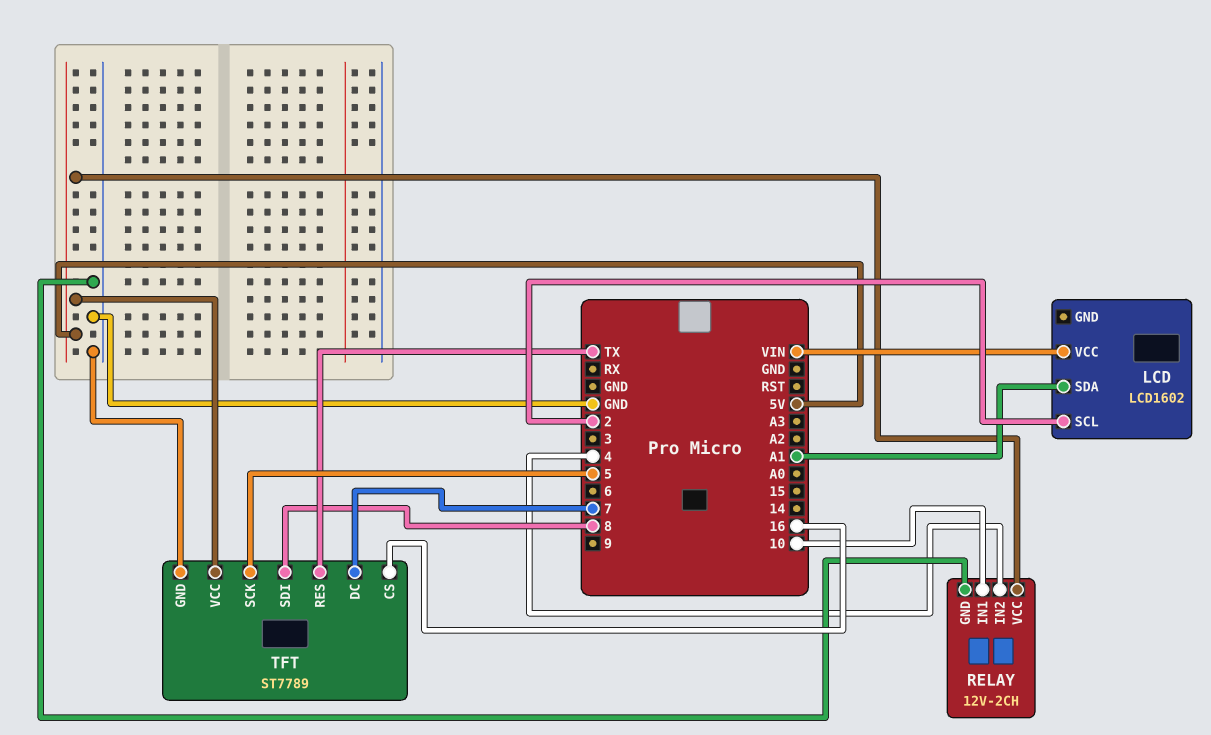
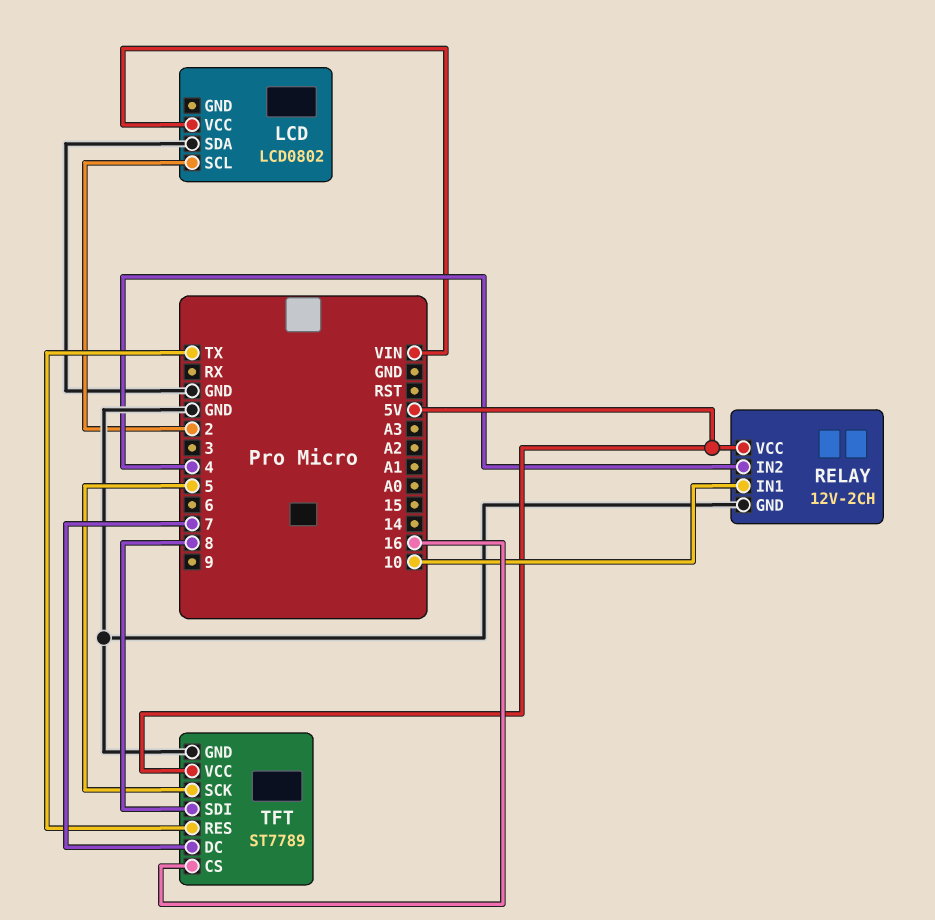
LCD: LCD1602 -> LCD0802
LCD pin SDA: A1 -> GND

